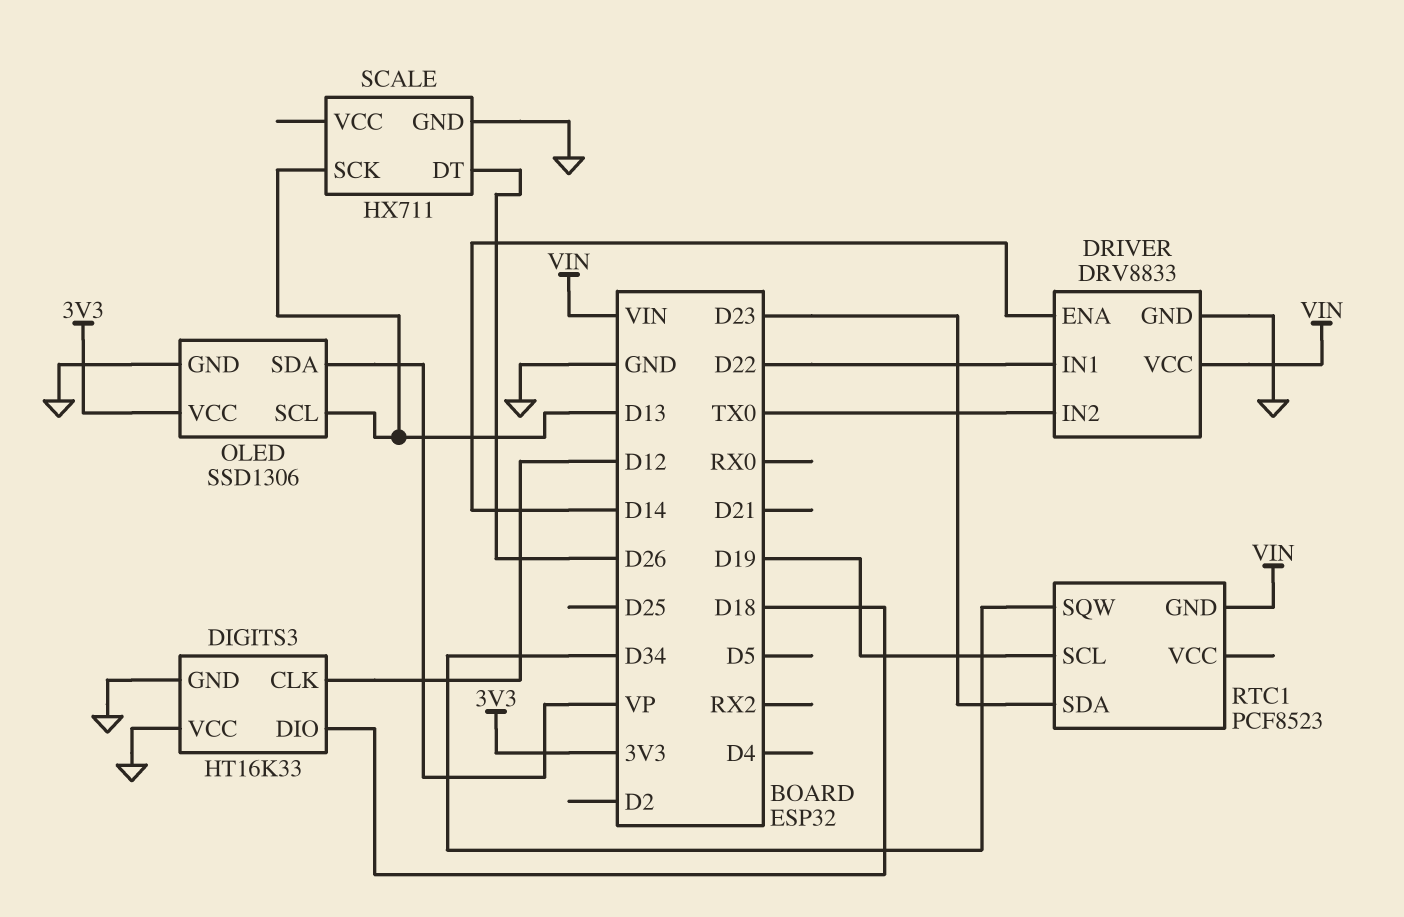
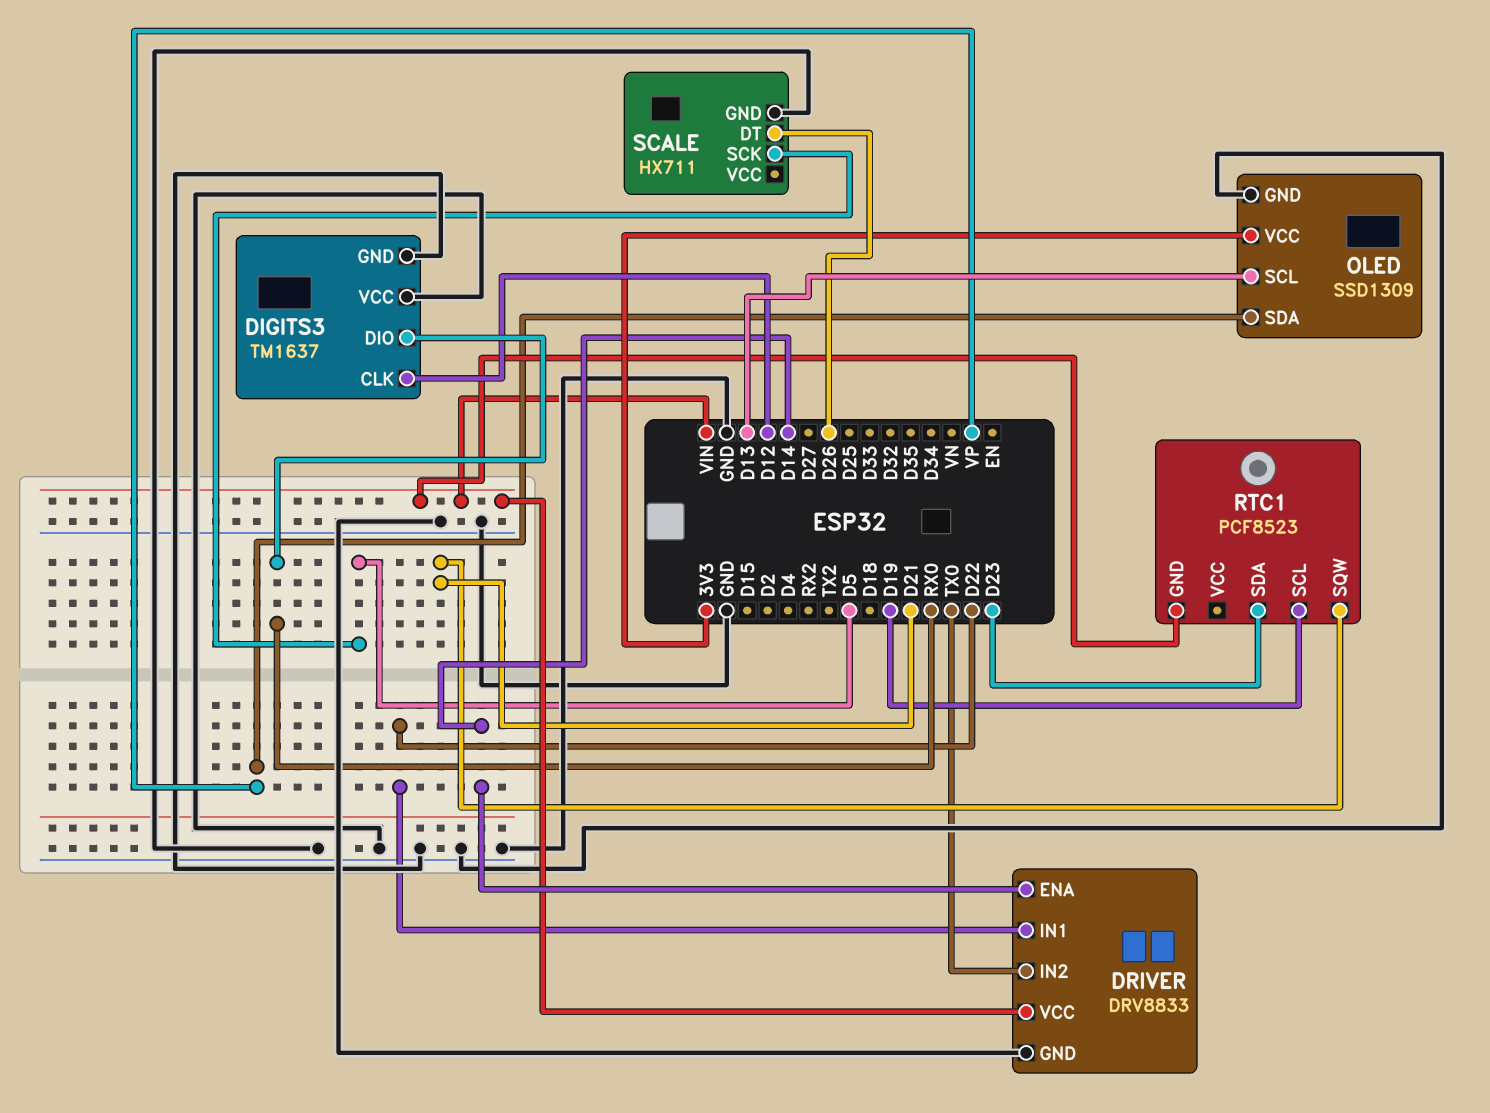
DIGITS3: HT16K33 -> TM1637
DIGITS3 pin DIO: D18 -> RX0
OLED: SSD1306 -> SSD1309
RTC1 pin SQW: D34 -> D21
SCALE pin SCK: D13 -> D5

